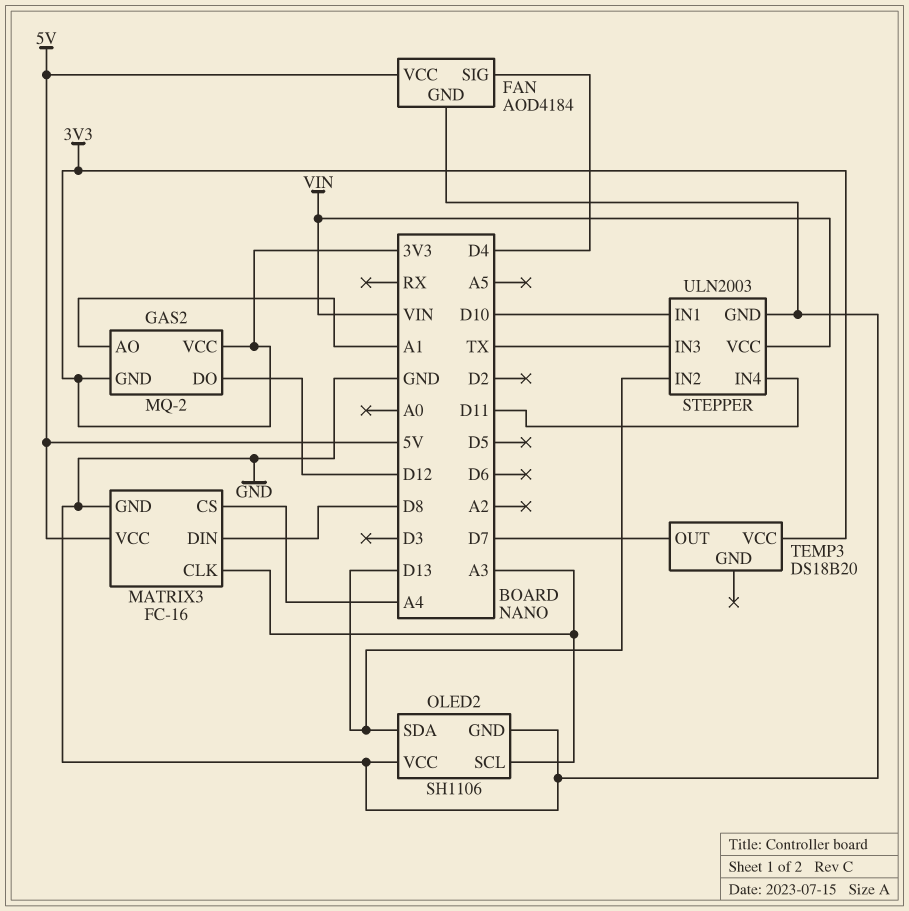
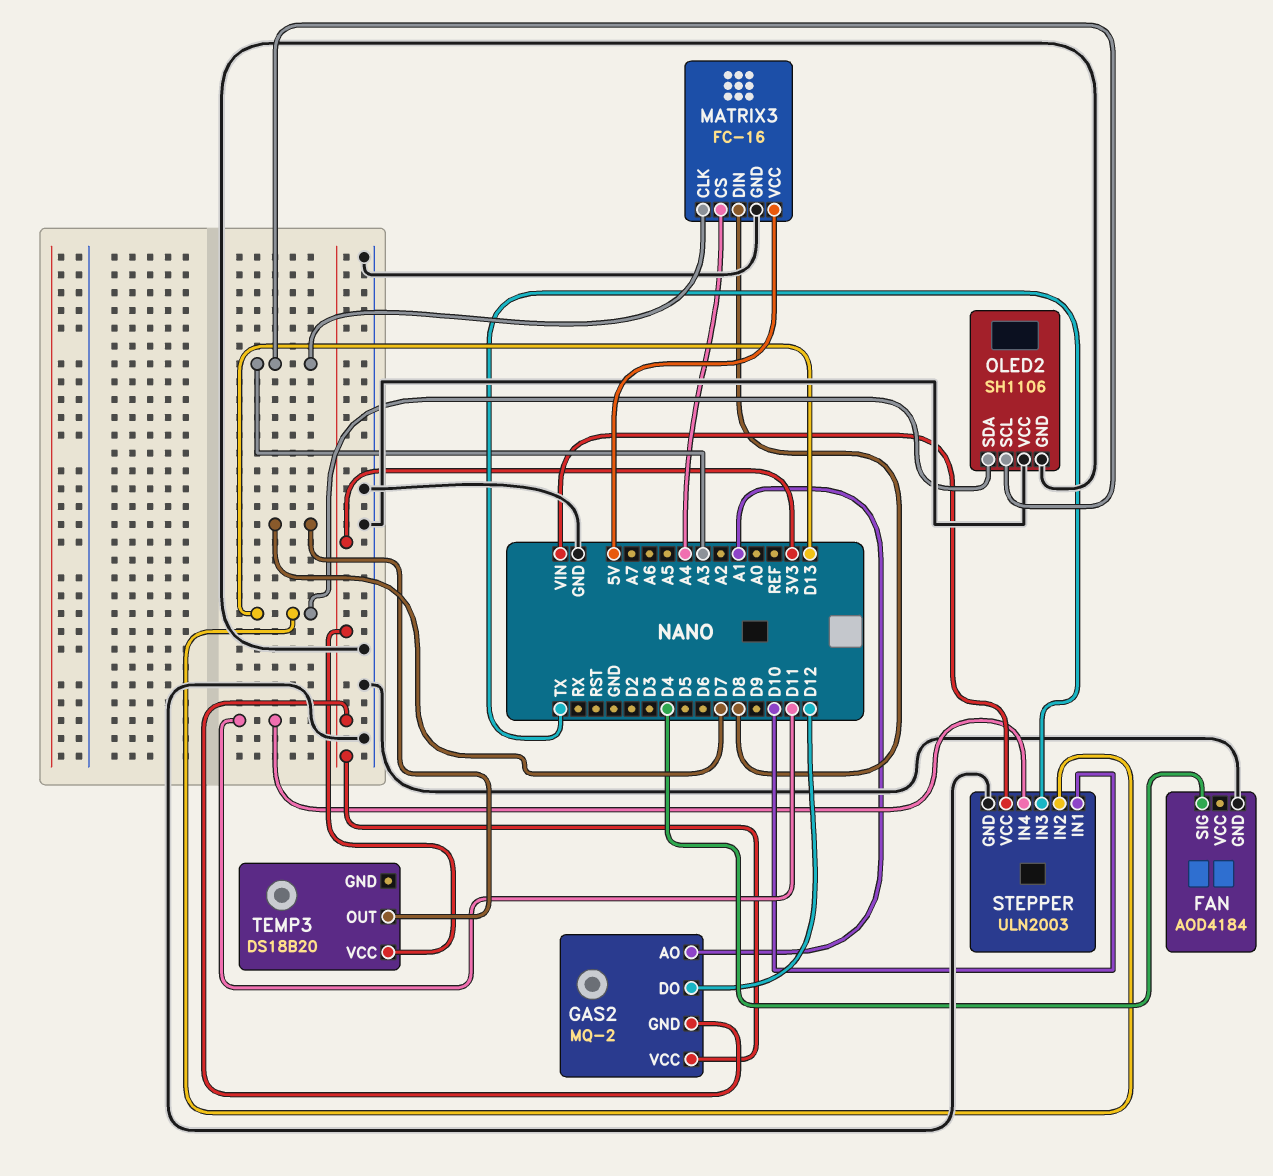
FAN pin VCC: 5V -> none

